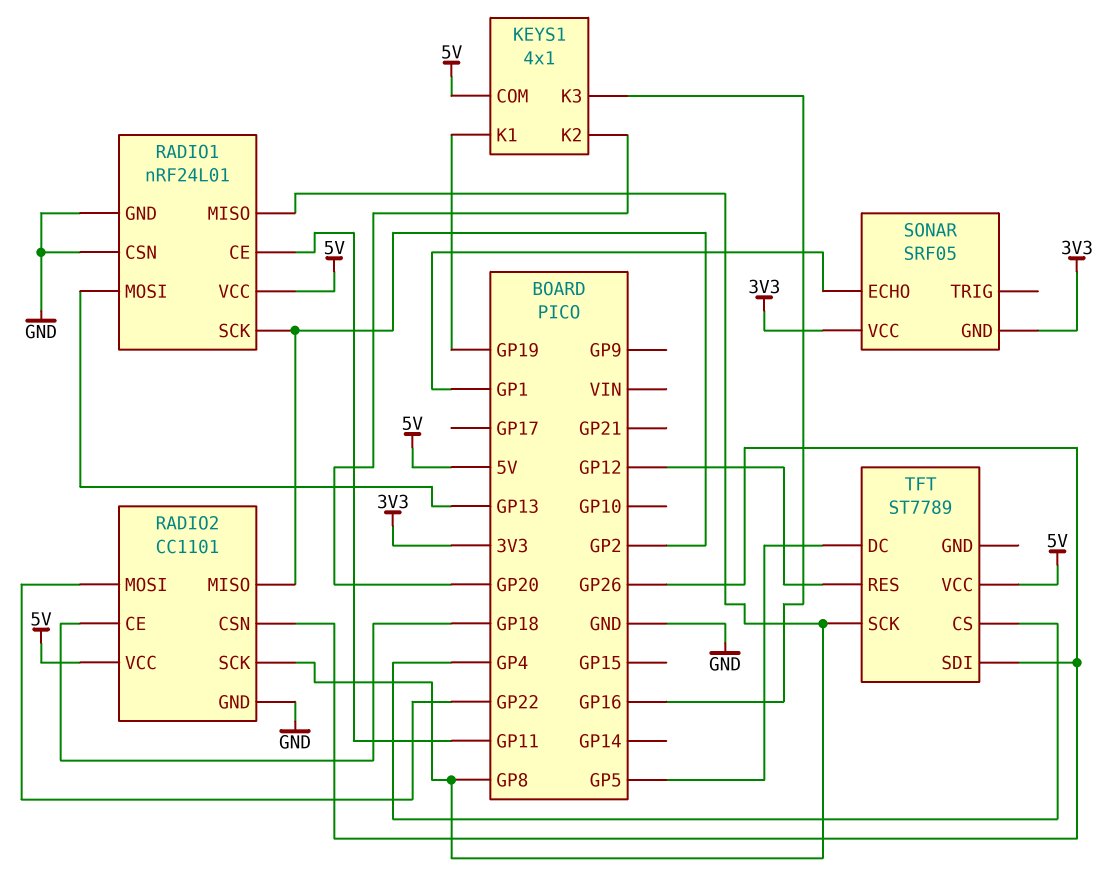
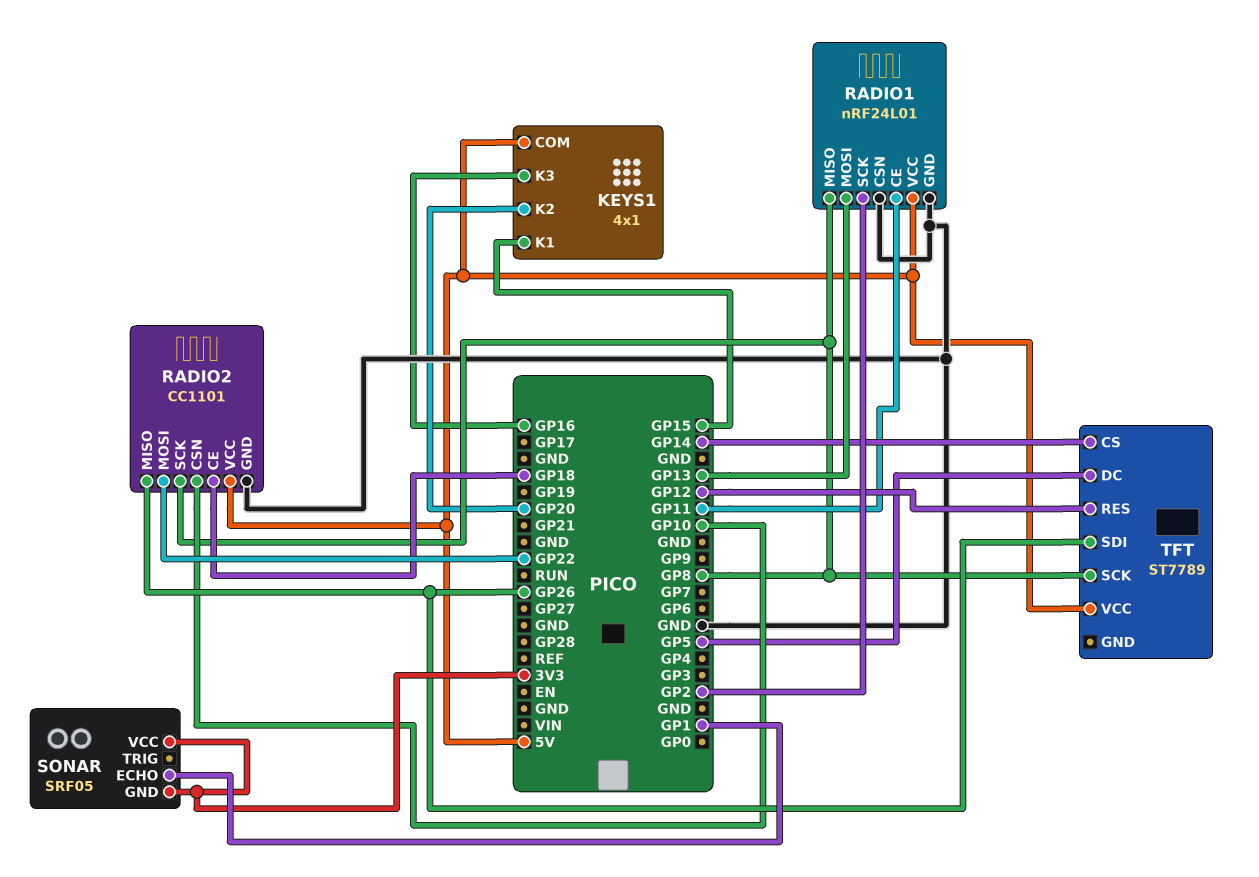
KEYS1 pin K1: GP19 -> GP15
RADIO2 pin CSN: GP26 -> GP10
RADIO2 pin MISO: GP2 -> GP26
TFT pin CS: GP4 -> GP14

